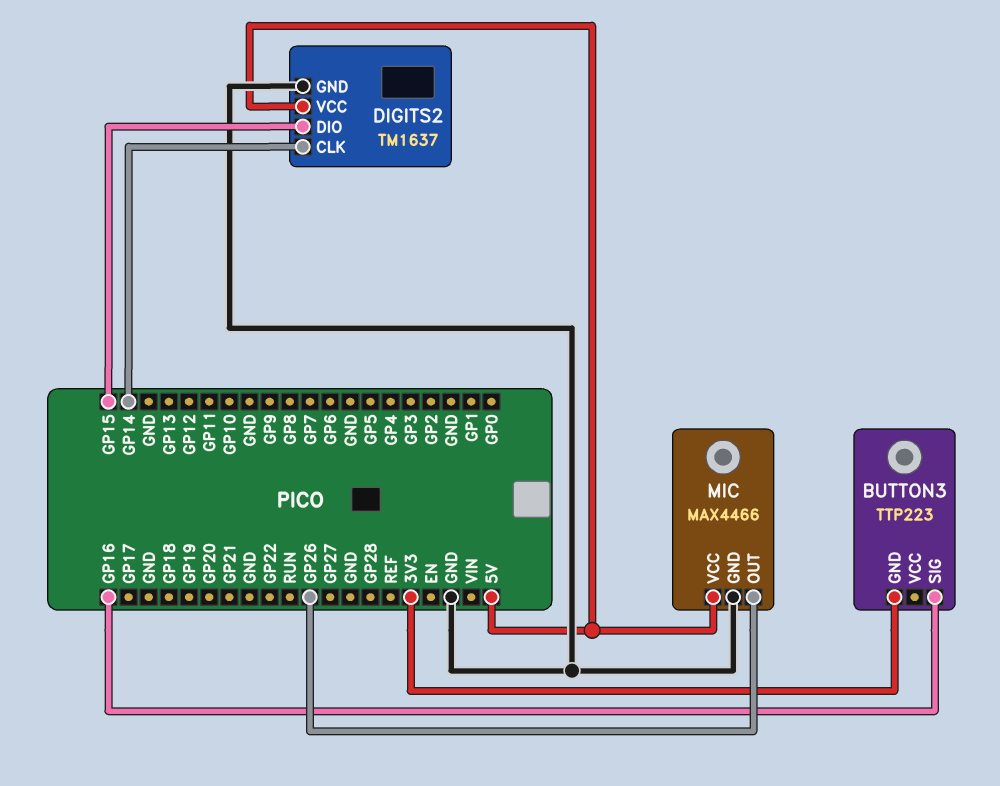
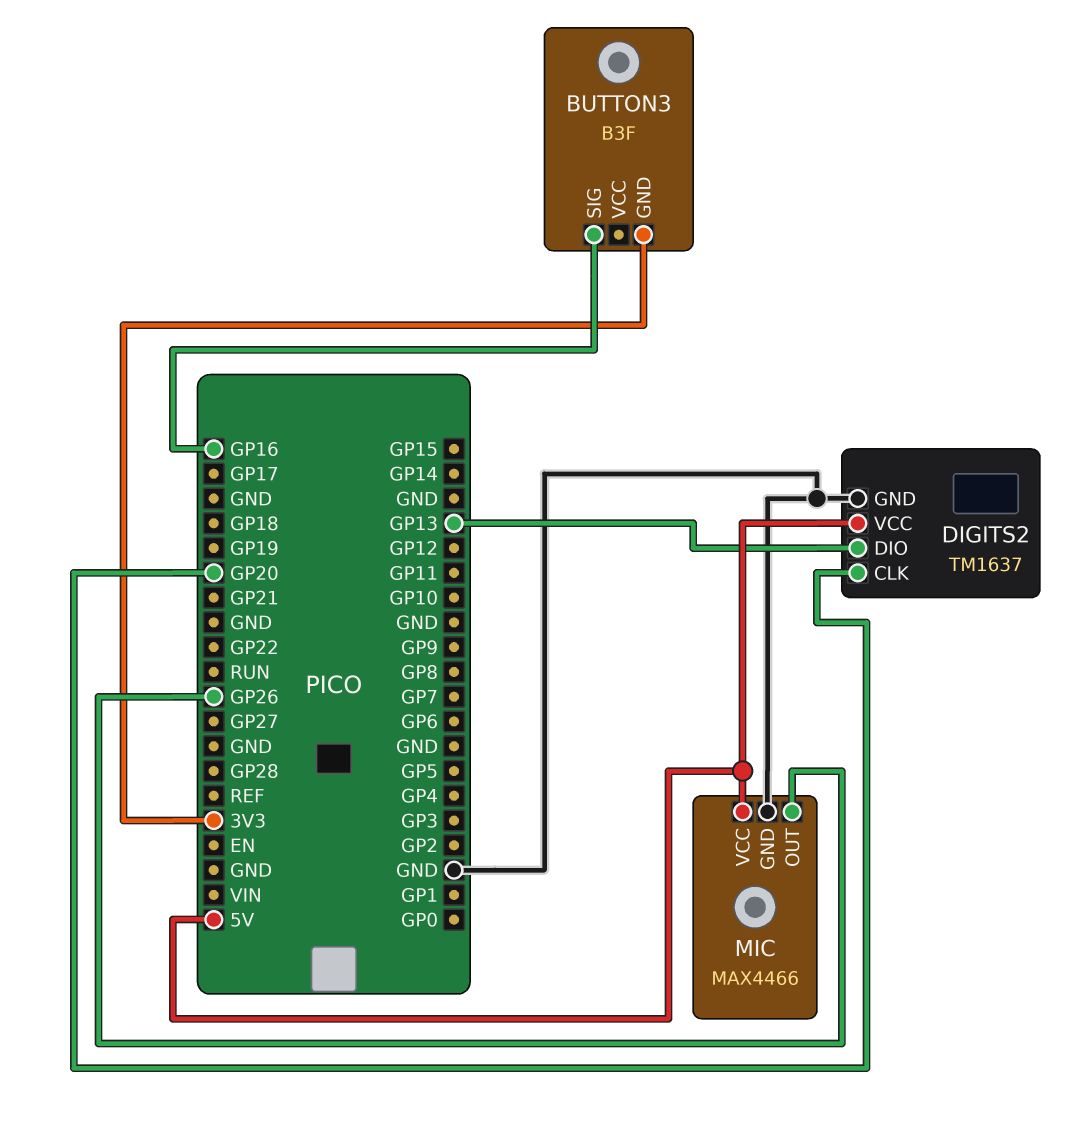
BUTTON3: TTP223 -> B3F
DIGITS2 pin CLK: GP14 -> GP20
DIGITS2 pin DIO: GP15 -> GP13

